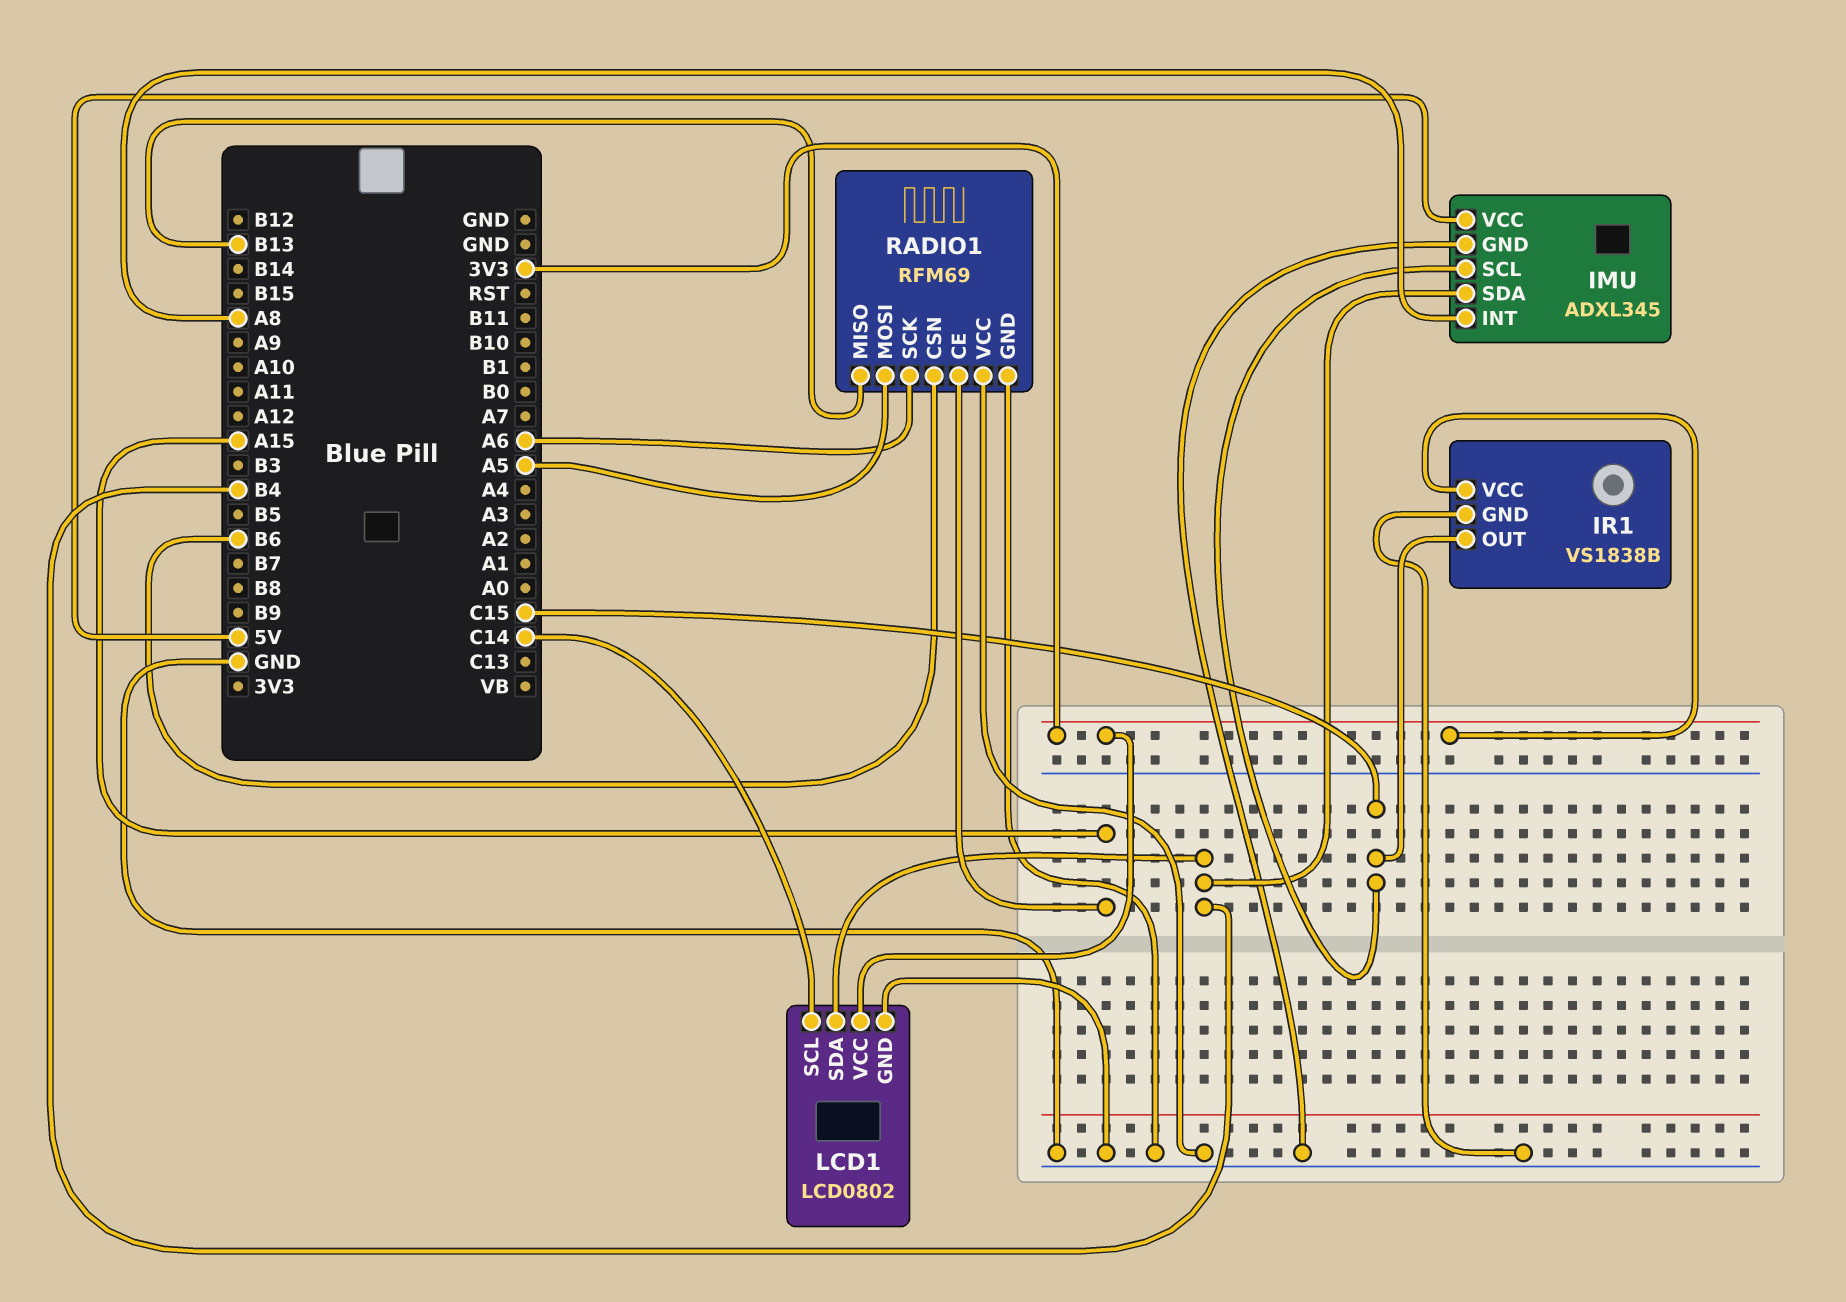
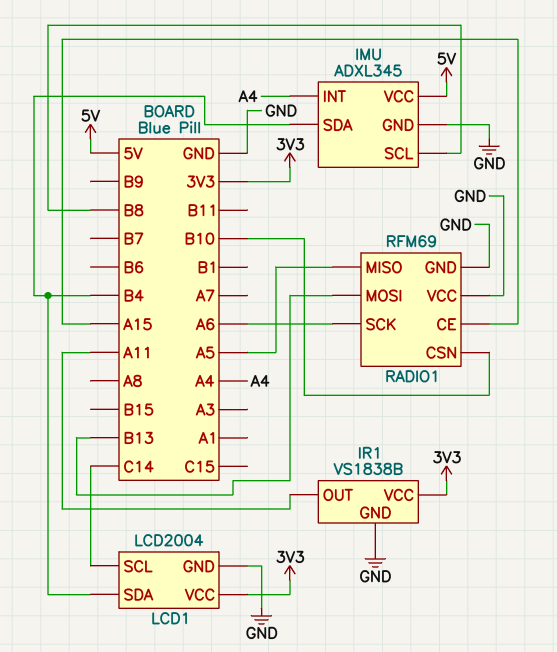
IMU pin INT: A8 -> A4
IMU pin SCL: C15 -> B8
IR1 pin OUT: C15 -> A11
LCD1: LCD0802 -> LCD2004
RADIO1 pin CSN: B6 -> B10
RADIO1 pin MISO: B13 -> A5
RADIO1 pin MOSI: A5 -> B13

